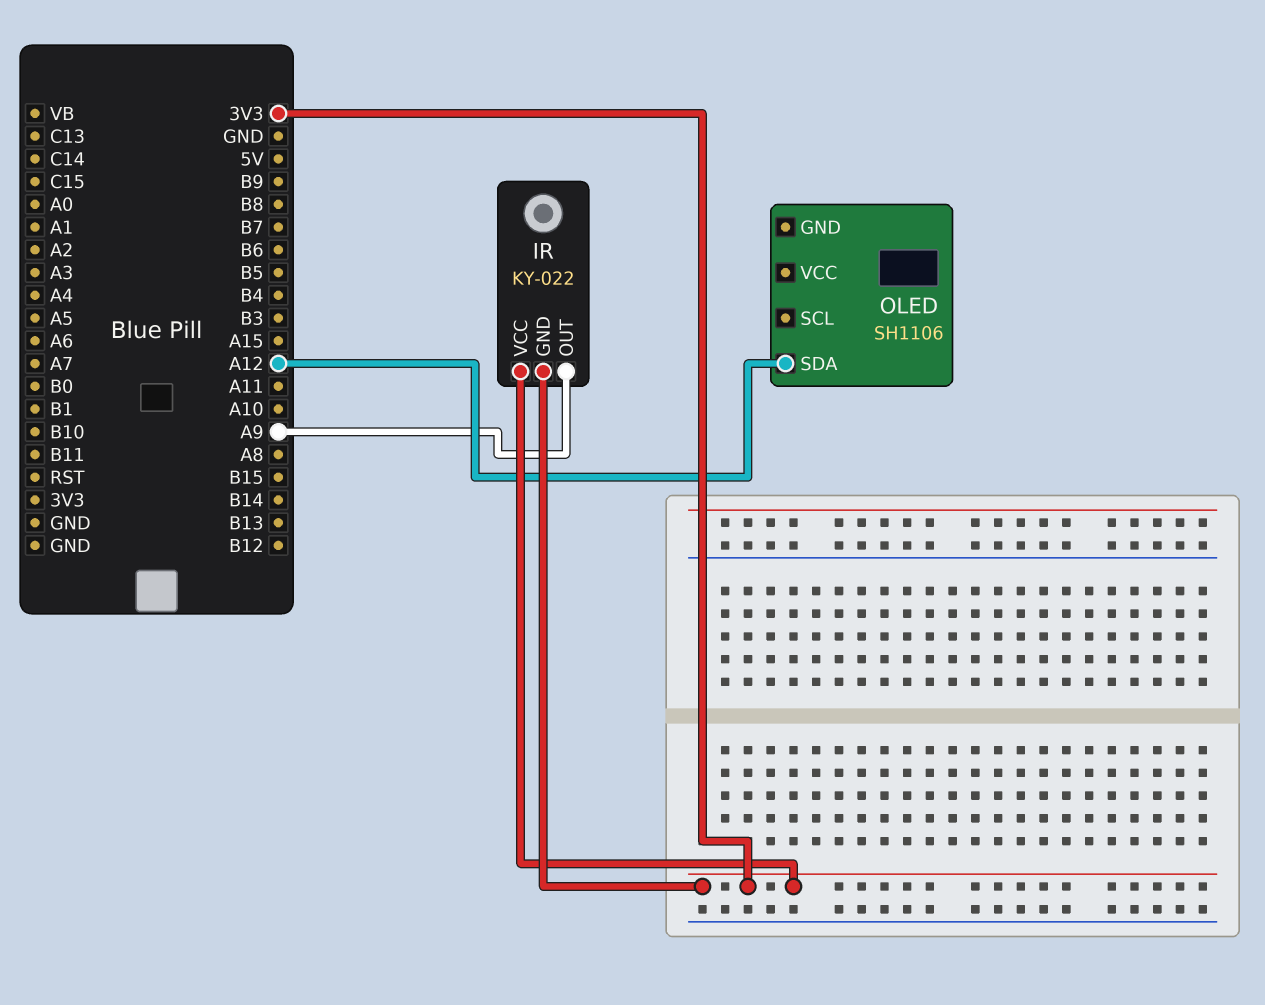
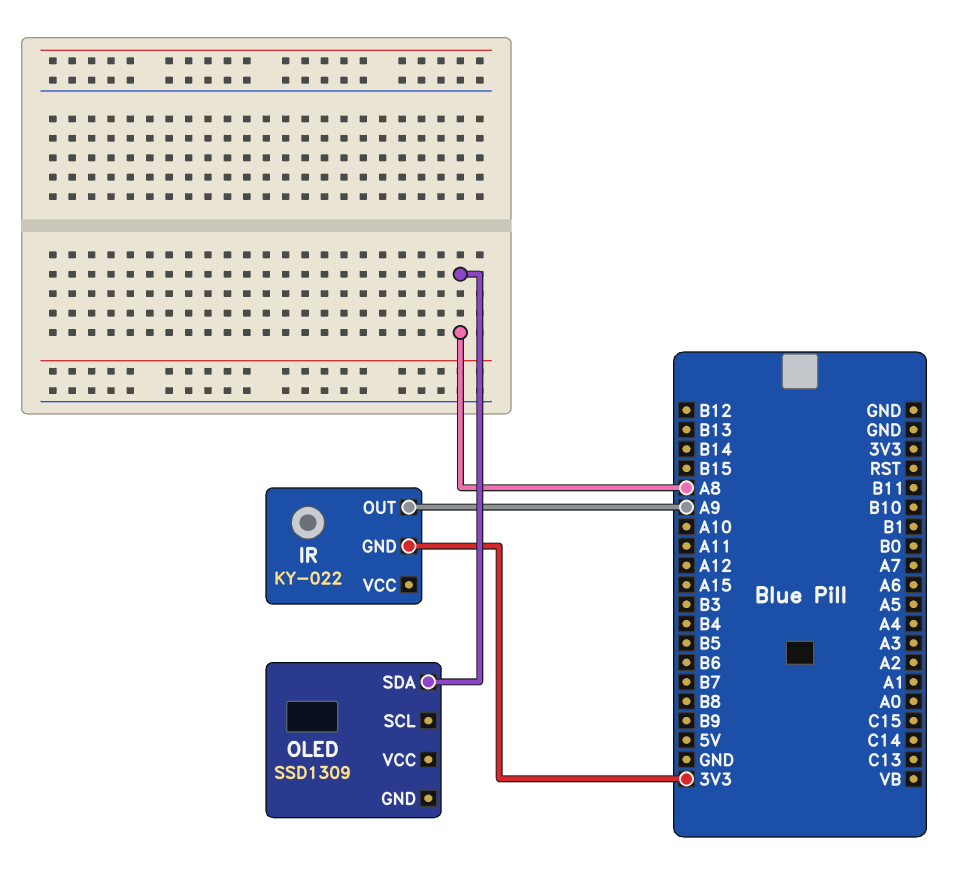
IR pin VCC: 3V3 -> none
OLED: SH1106 -> SSD1309
OLED pin SDA: A12 -> A8

